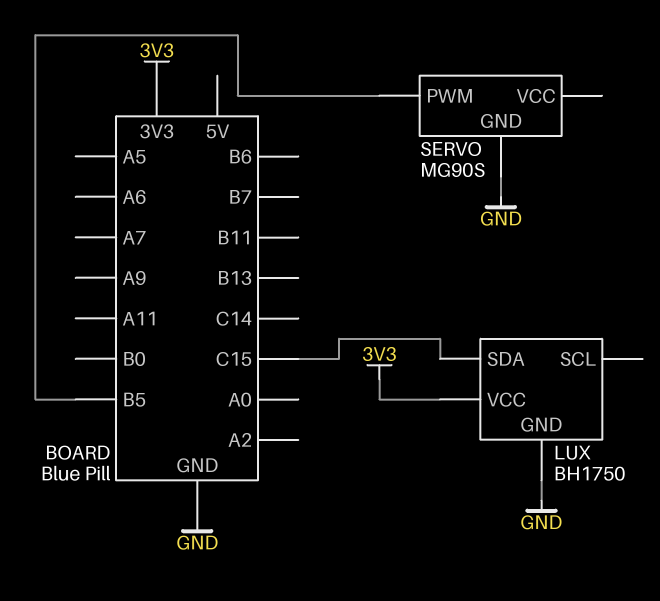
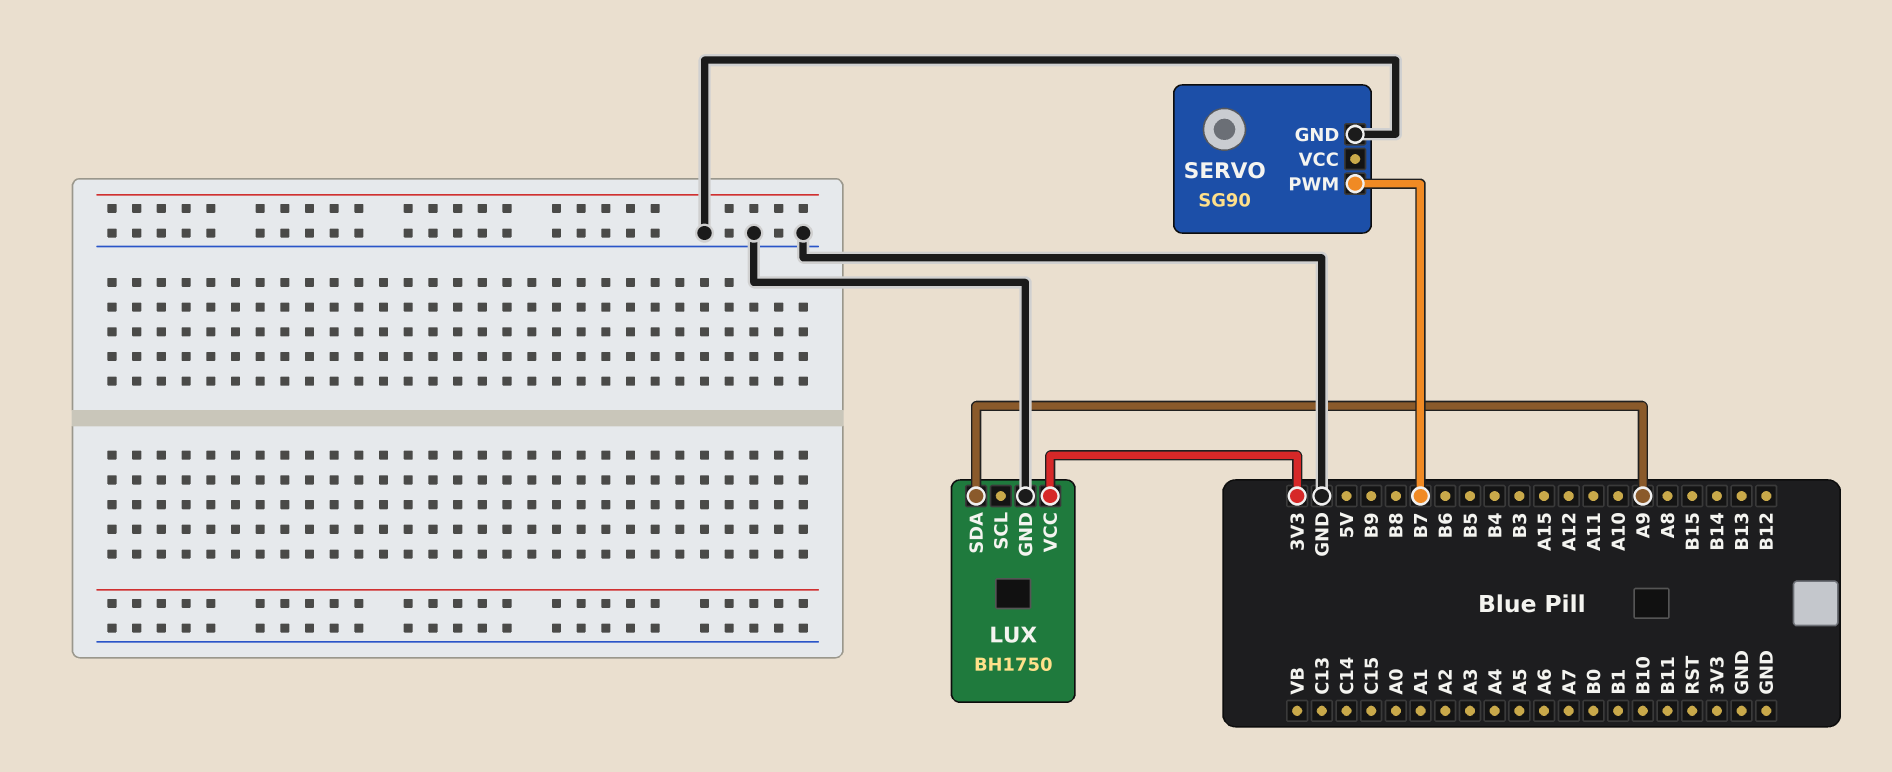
LUX pin SDA: C15 -> A9
SERVO: MG90S -> SG90
SERVO pin PWM: B5 -> B7

